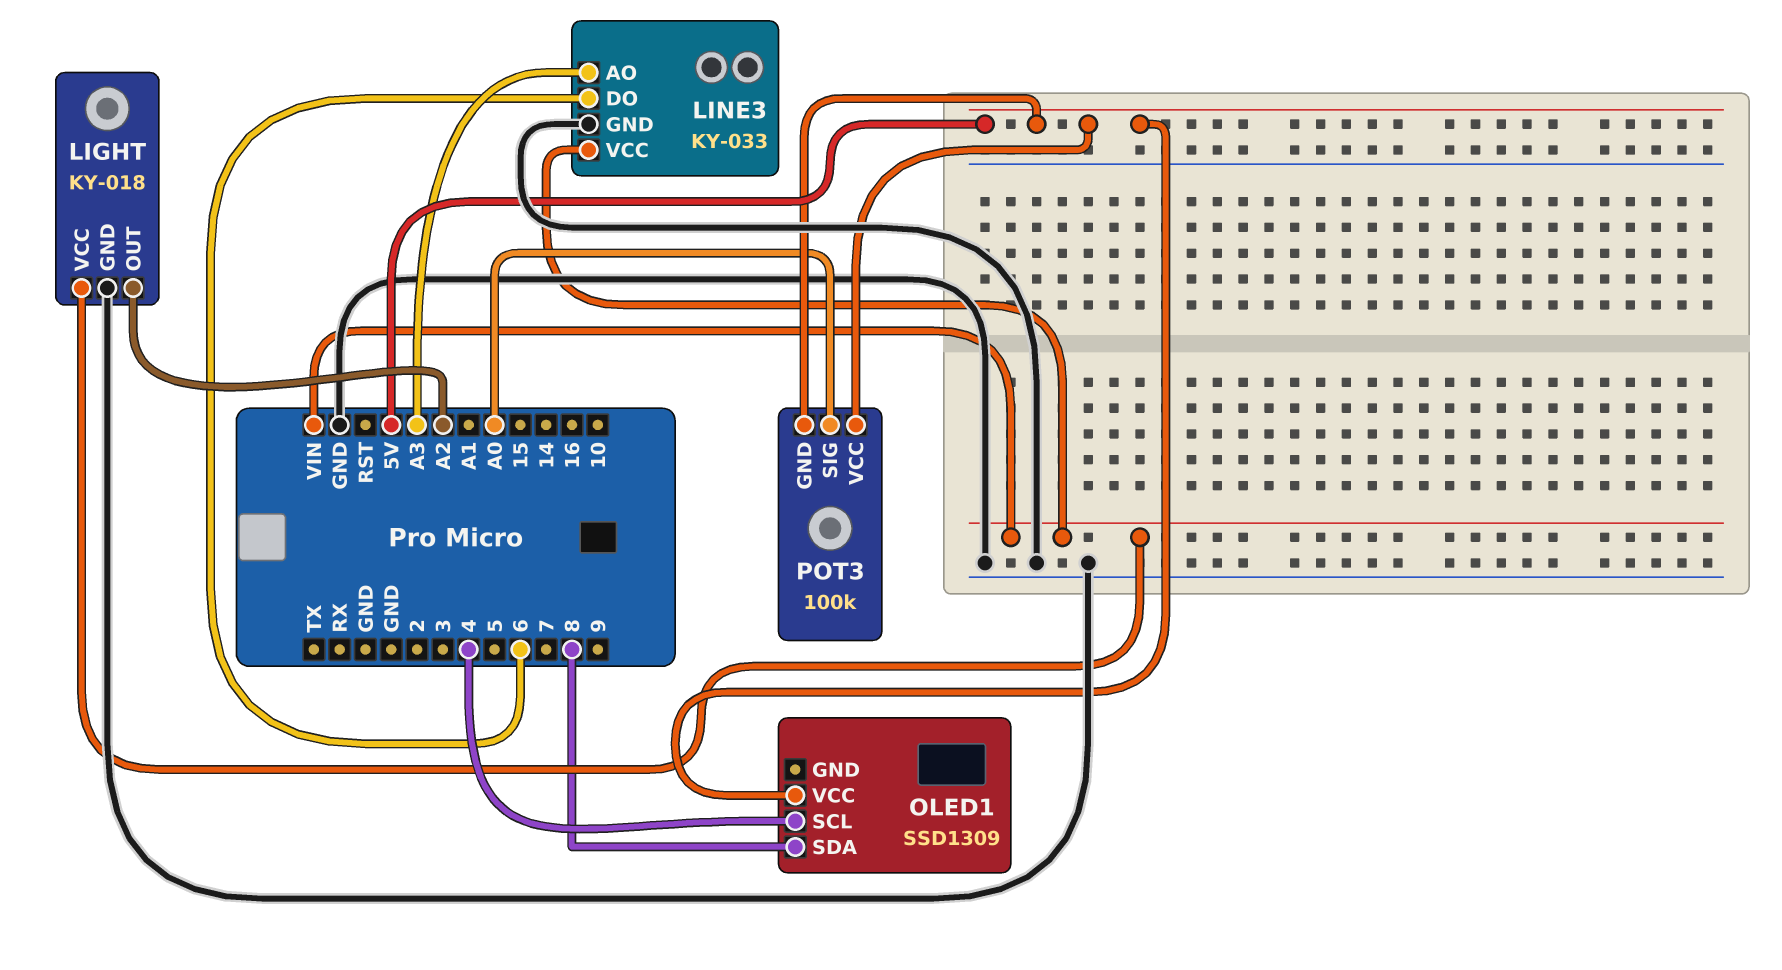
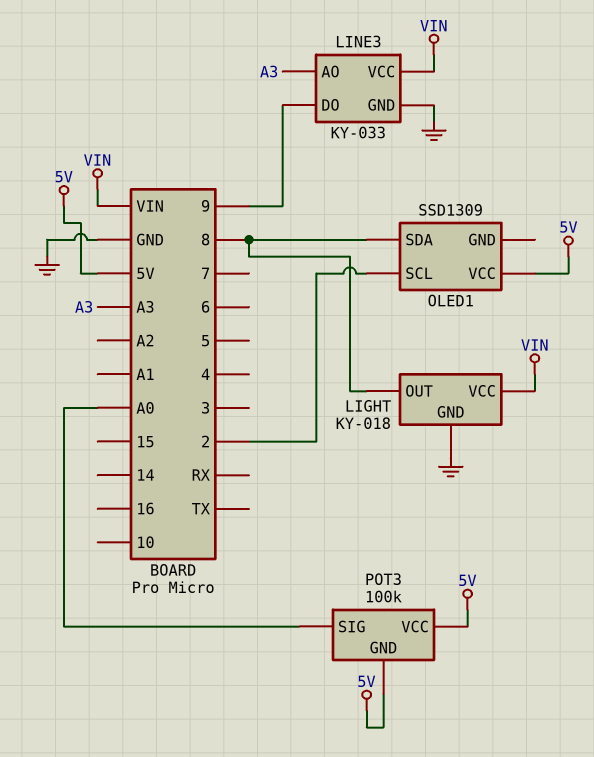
LIGHT pin OUT: A2 -> 8
LINE3 pin DO: 6 -> 9
OLED1 pin SCL: 4 -> 2

